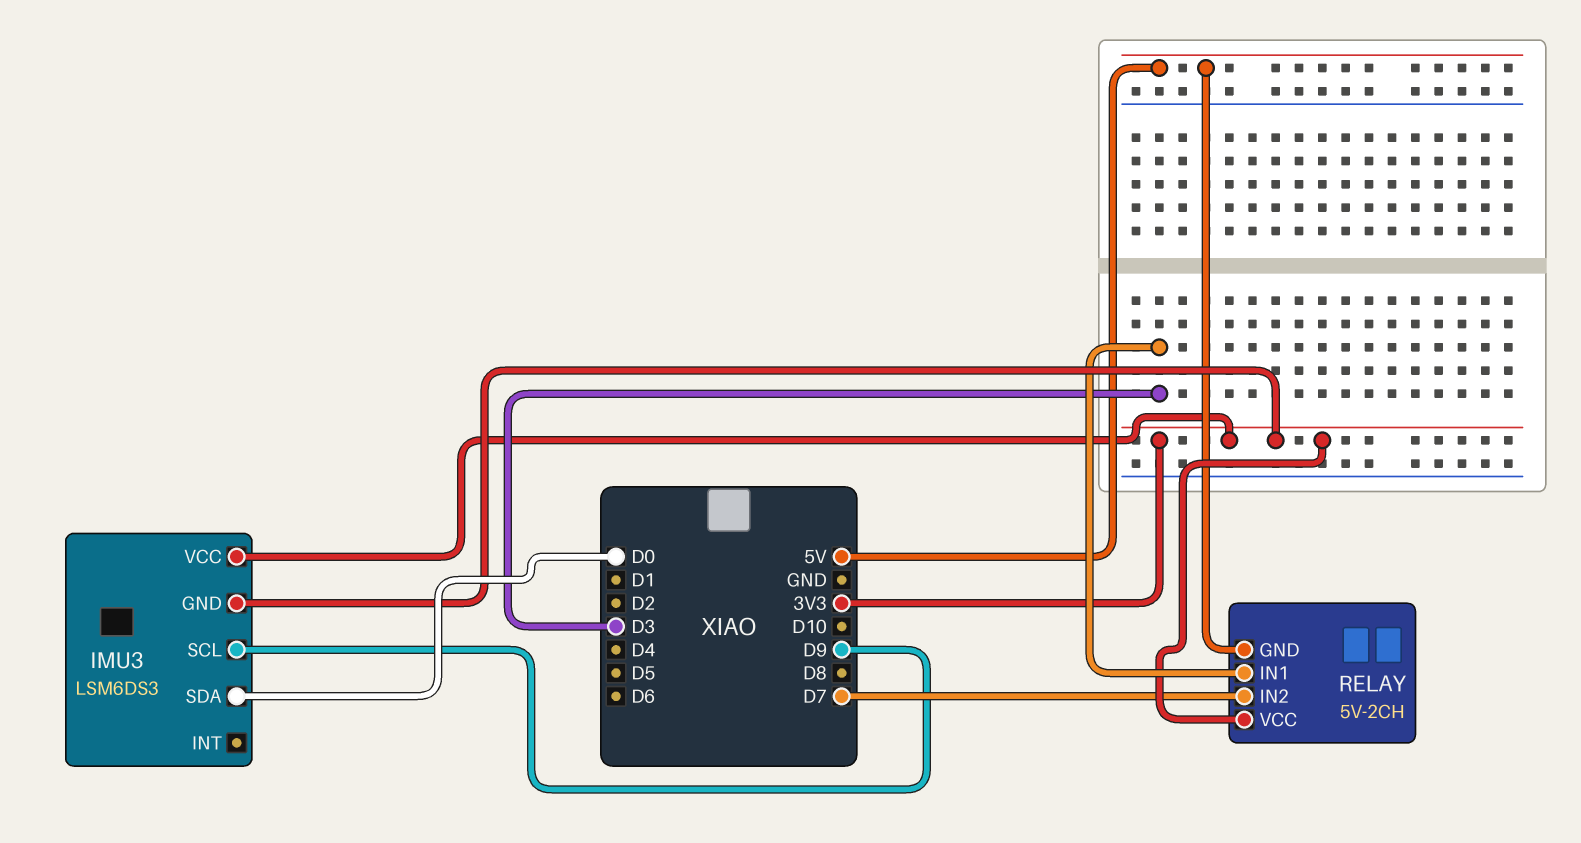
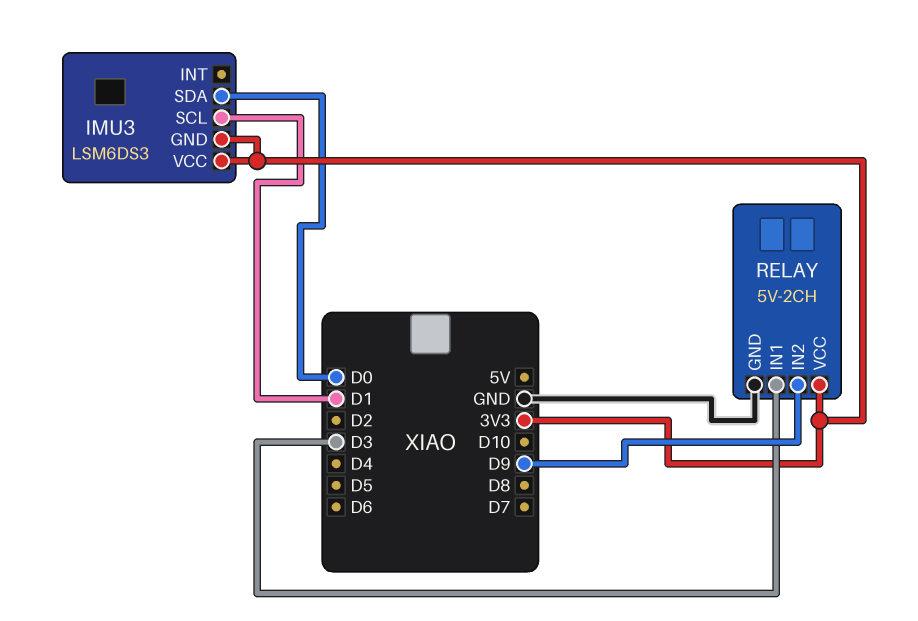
IMU3 pin SCL: D9 -> D1
RELAY pin GND: 5V -> GND
RELAY pin IN2: D7 -> D9

